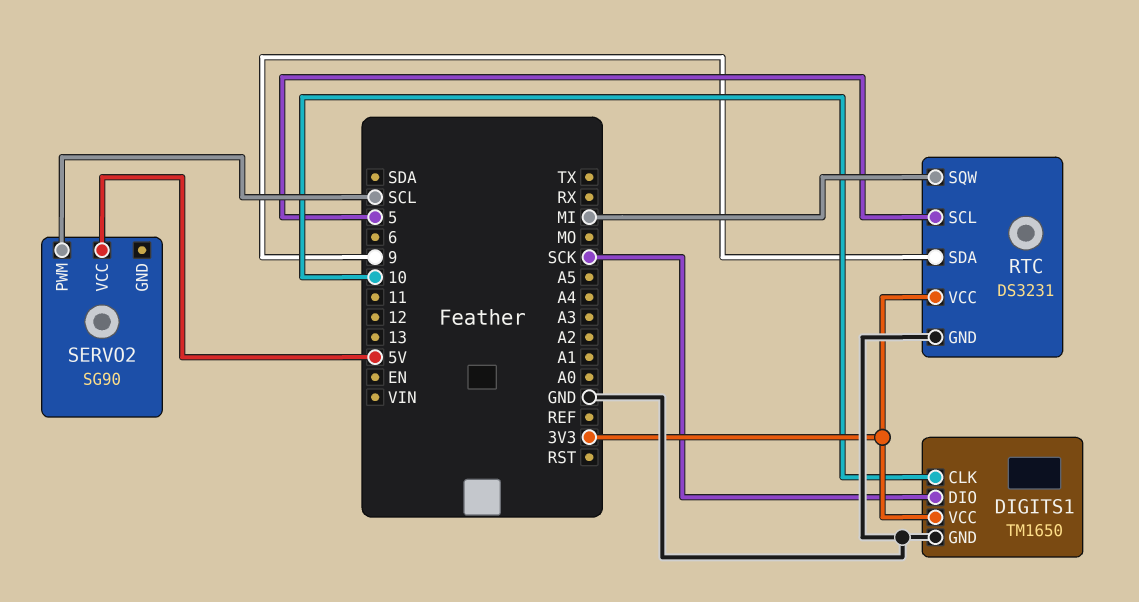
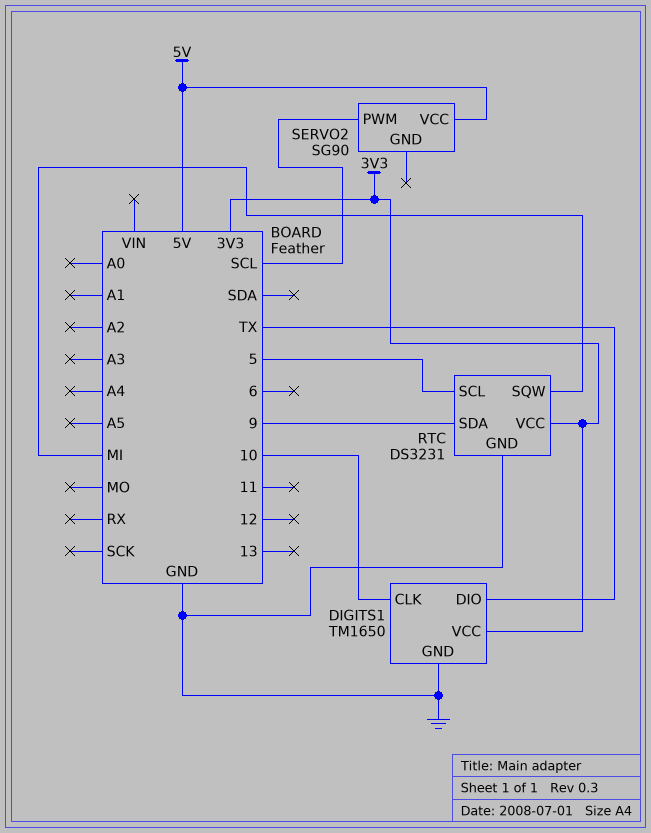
DIGITS1 pin DIO: SCK -> TX

